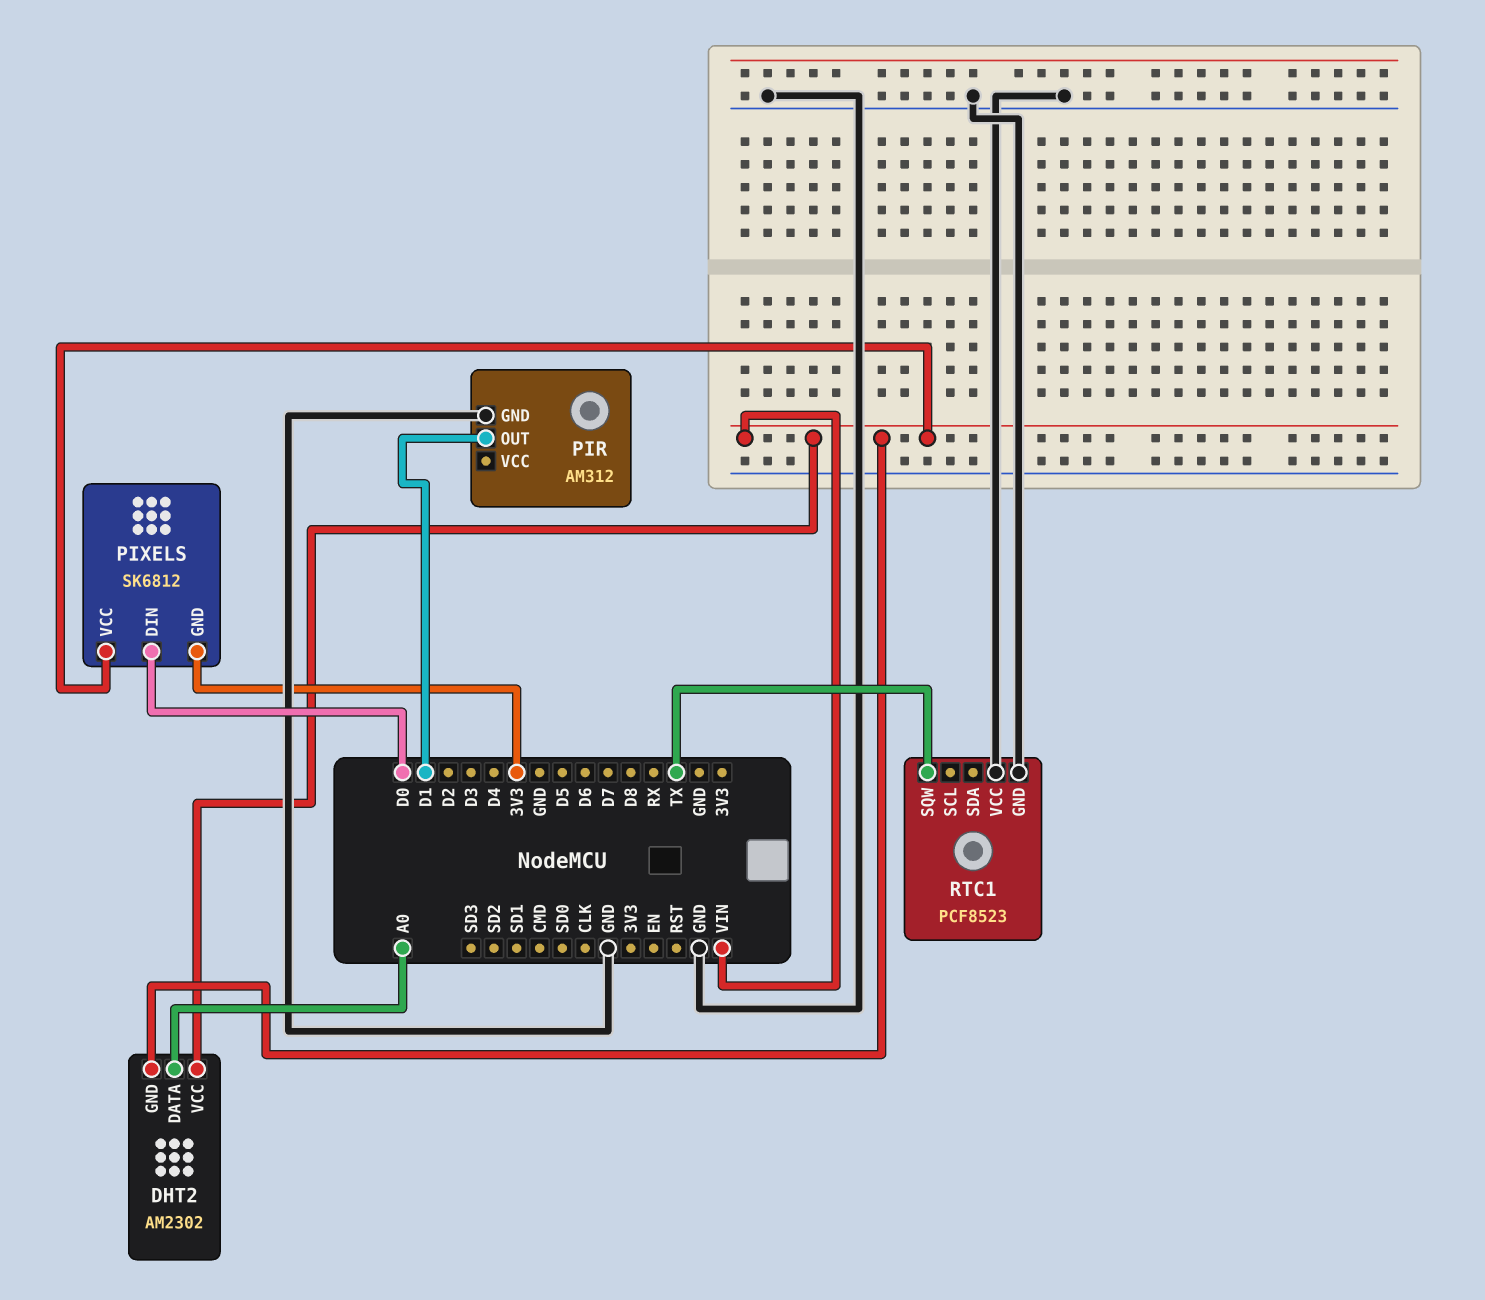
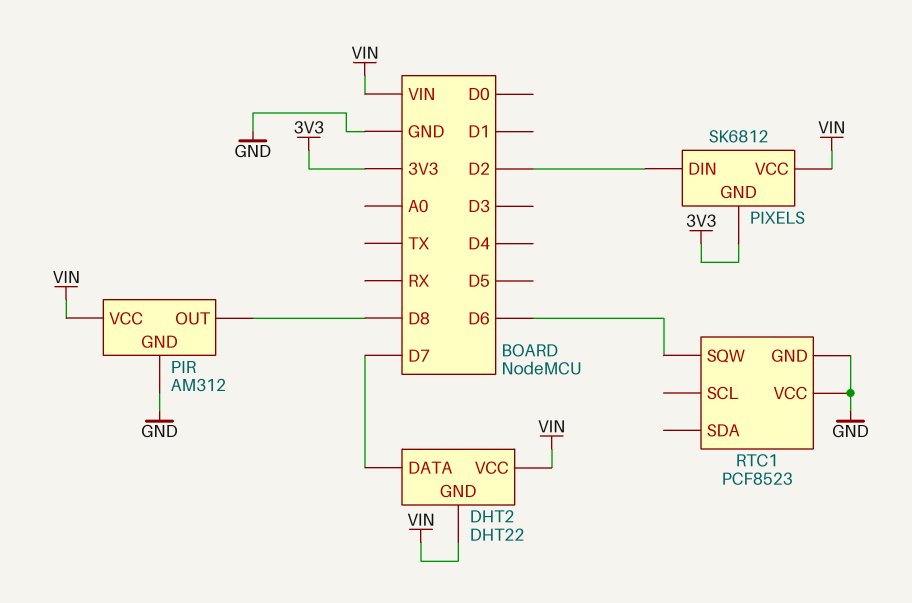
DHT2: AM2302 -> DHT22
DHT2 pin DATA: A0 -> D7
PIR pin OUT: D1 -> D8
PIR pin VCC: none -> VIN
PIXELS pin DIN: D0 -> D2
RTC1 pin SQW: TX -> D6

